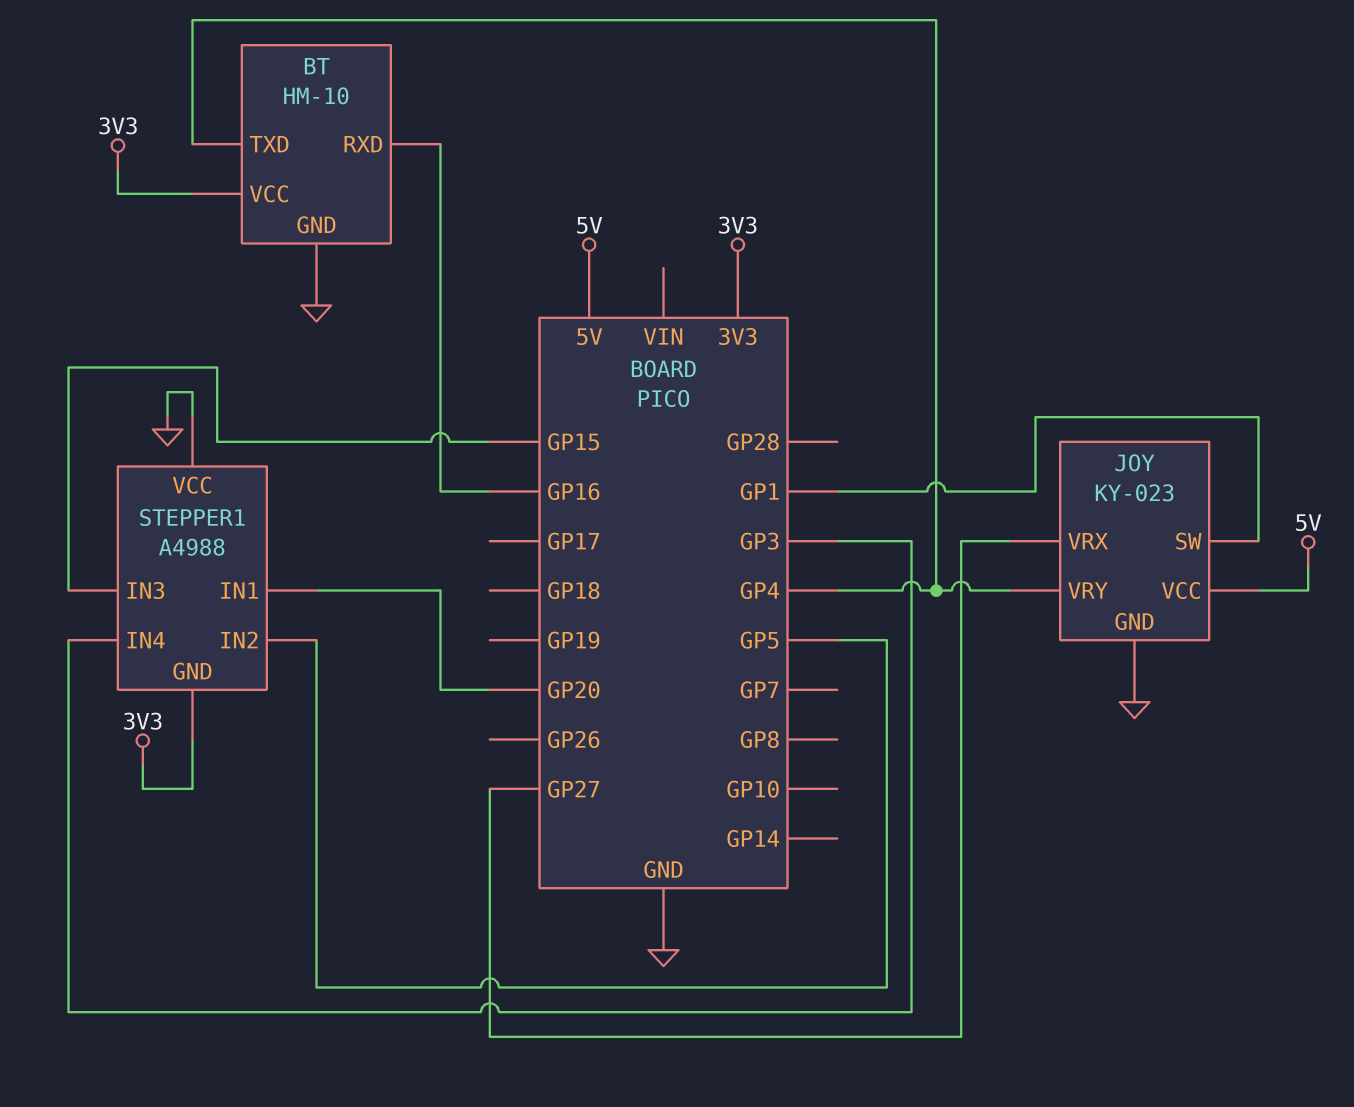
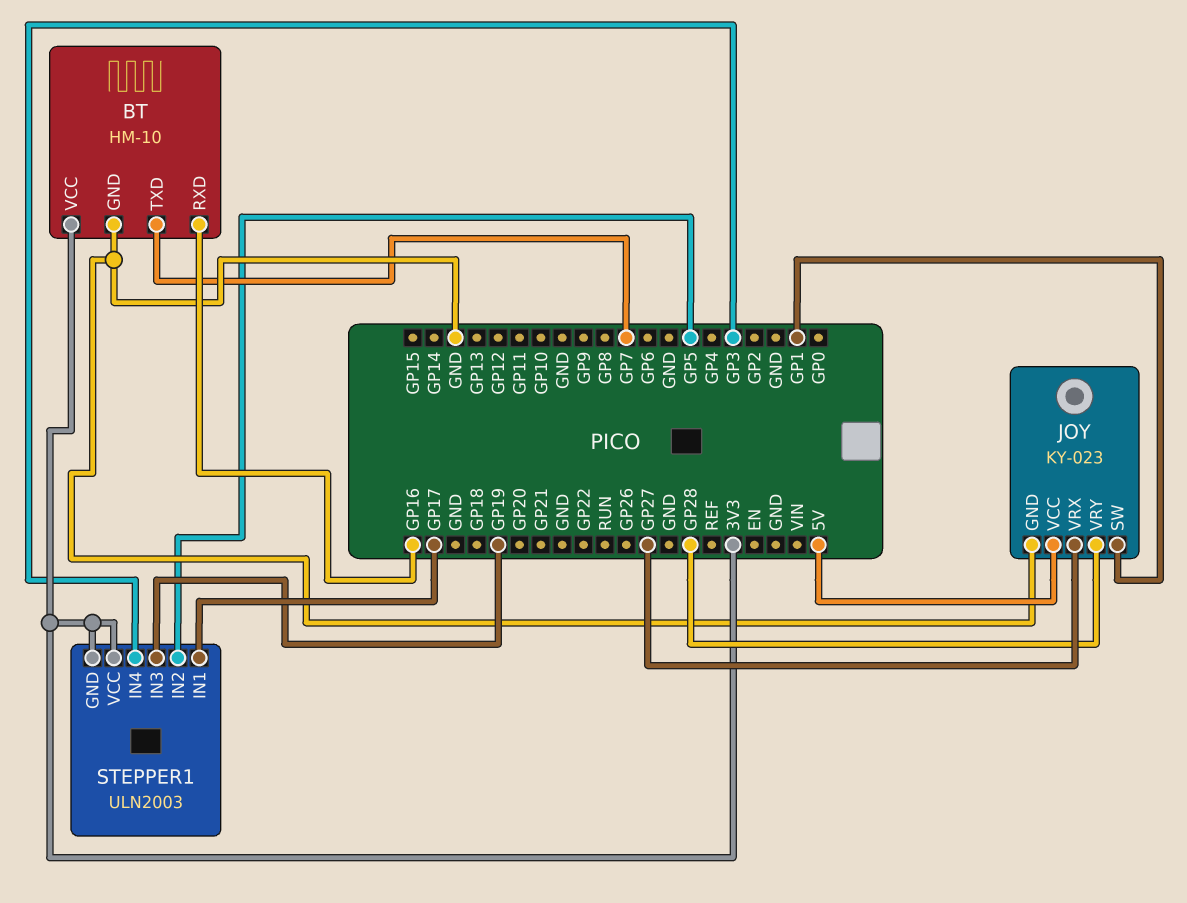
BT pin TXD: GP4 -> GP7
JOY pin VRY: GP4 -> GP28
STEPPER1: A4988 -> ULN2003
STEPPER1 pin IN1: GP20 -> GP17
STEPPER1 pin IN3: GP15 -> GP19
STEPPER1 pin VCC: GND -> 3V3

